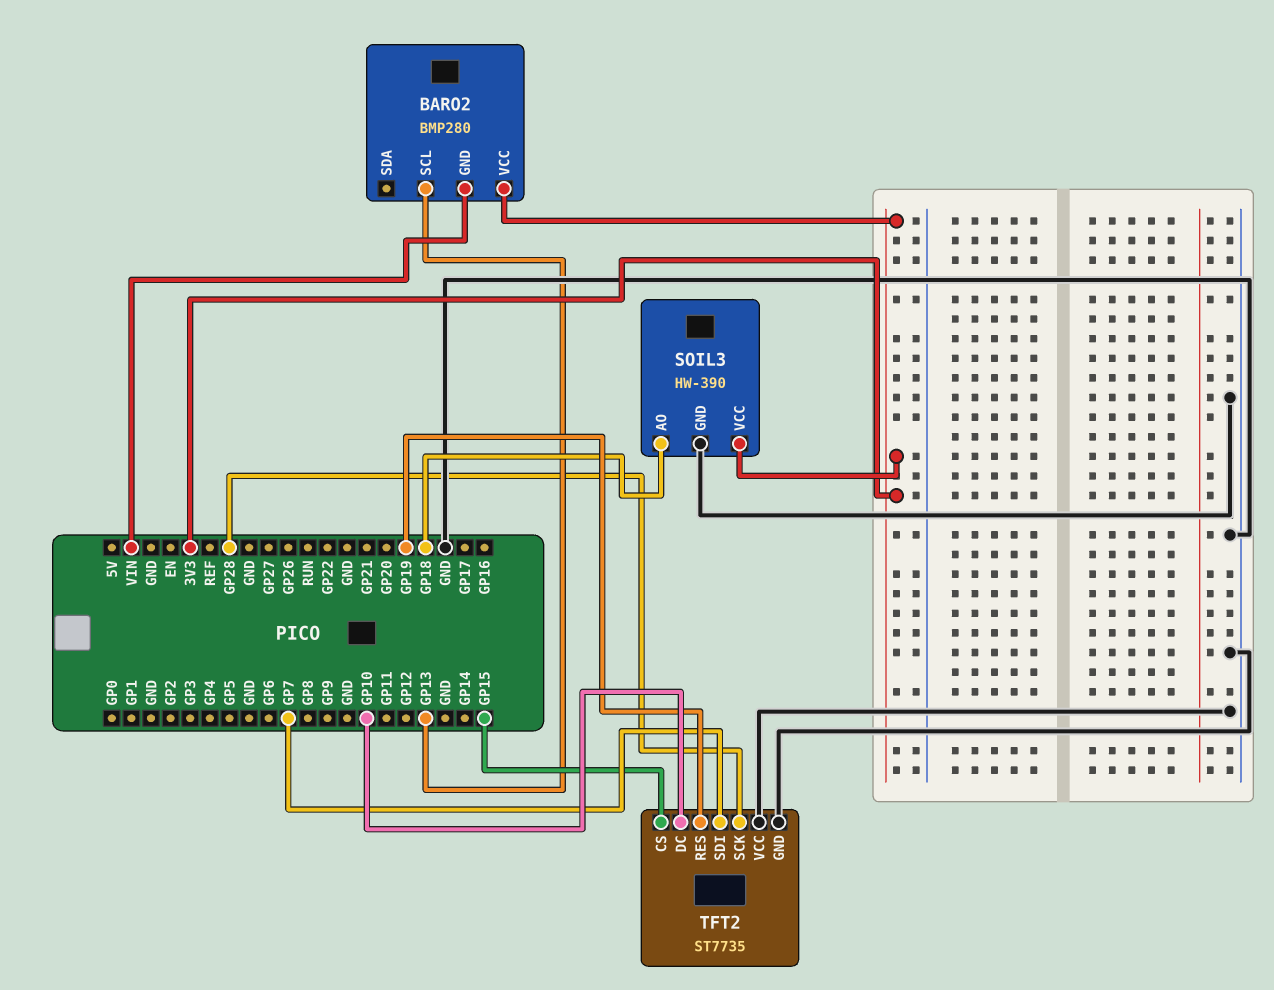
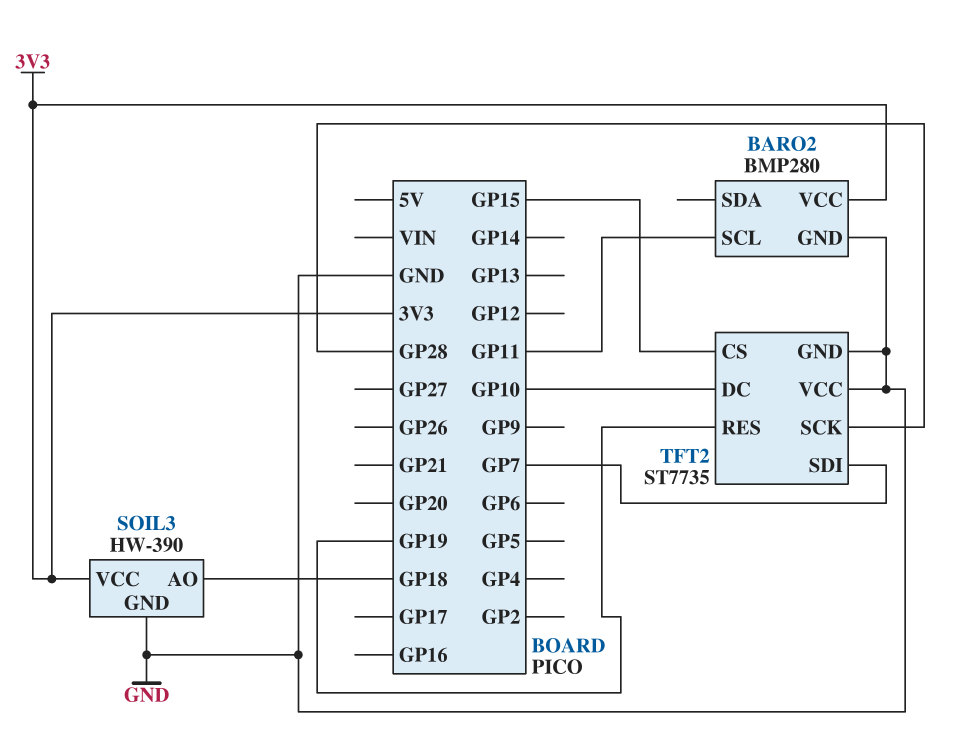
BARO2 pin GND: VIN -> GND
BARO2 pin SCL: GP13 -> GP11

